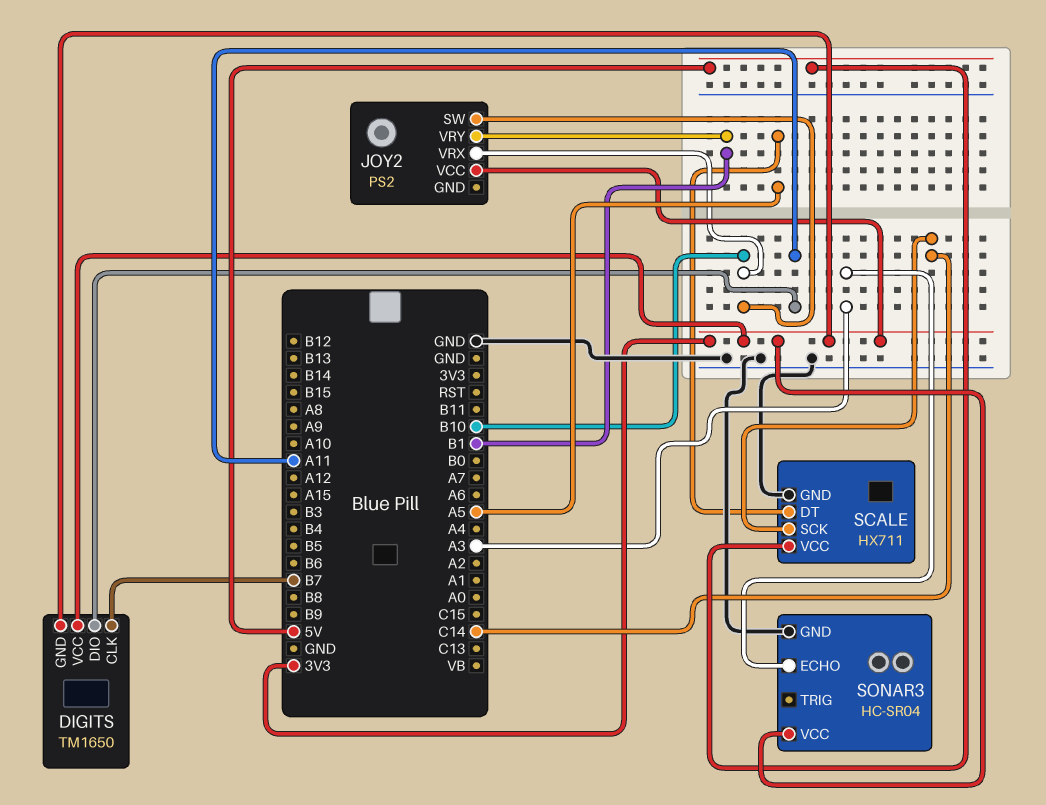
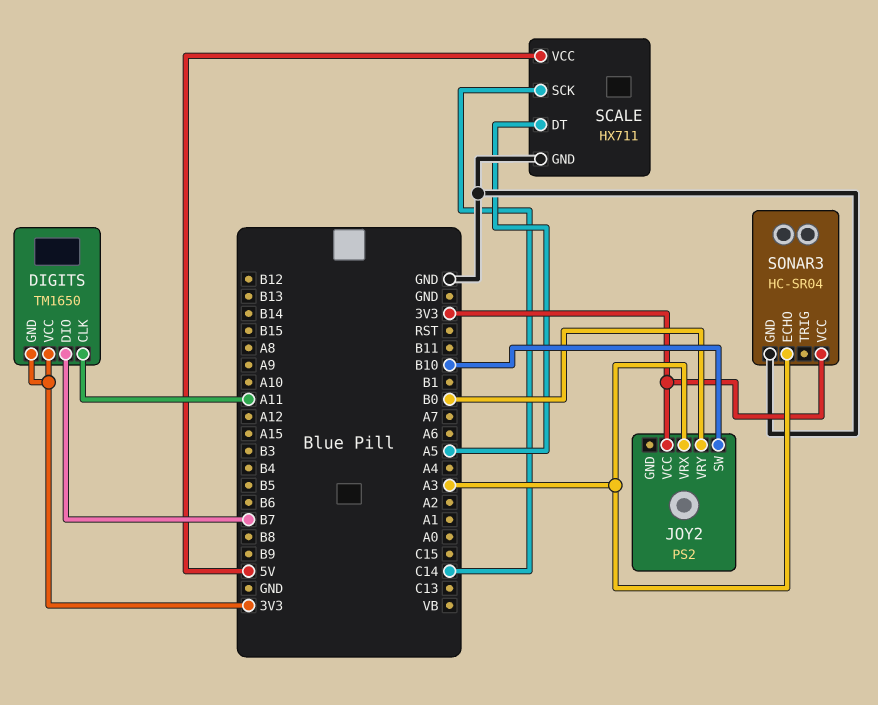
DIGITS pin CLK: B7 -> A11
DIGITS pin DIO: A11 -> B7
JOY2 pin VRX: B10 -> A3
JOY2 pin VRY: B1 -> B0

